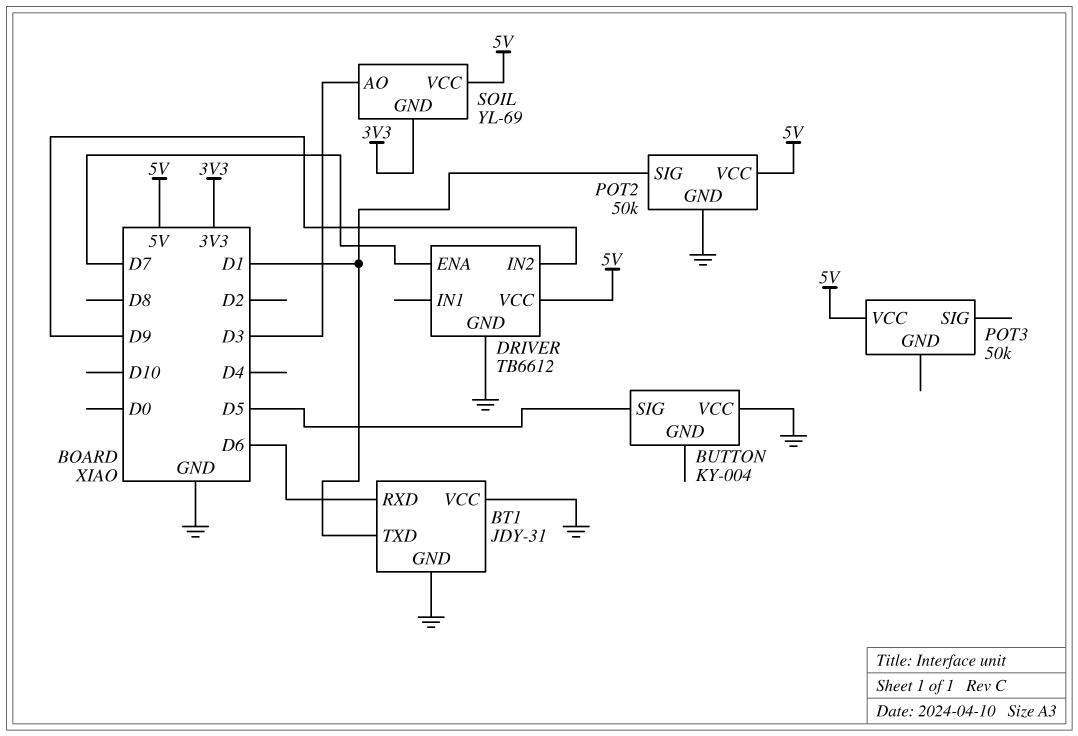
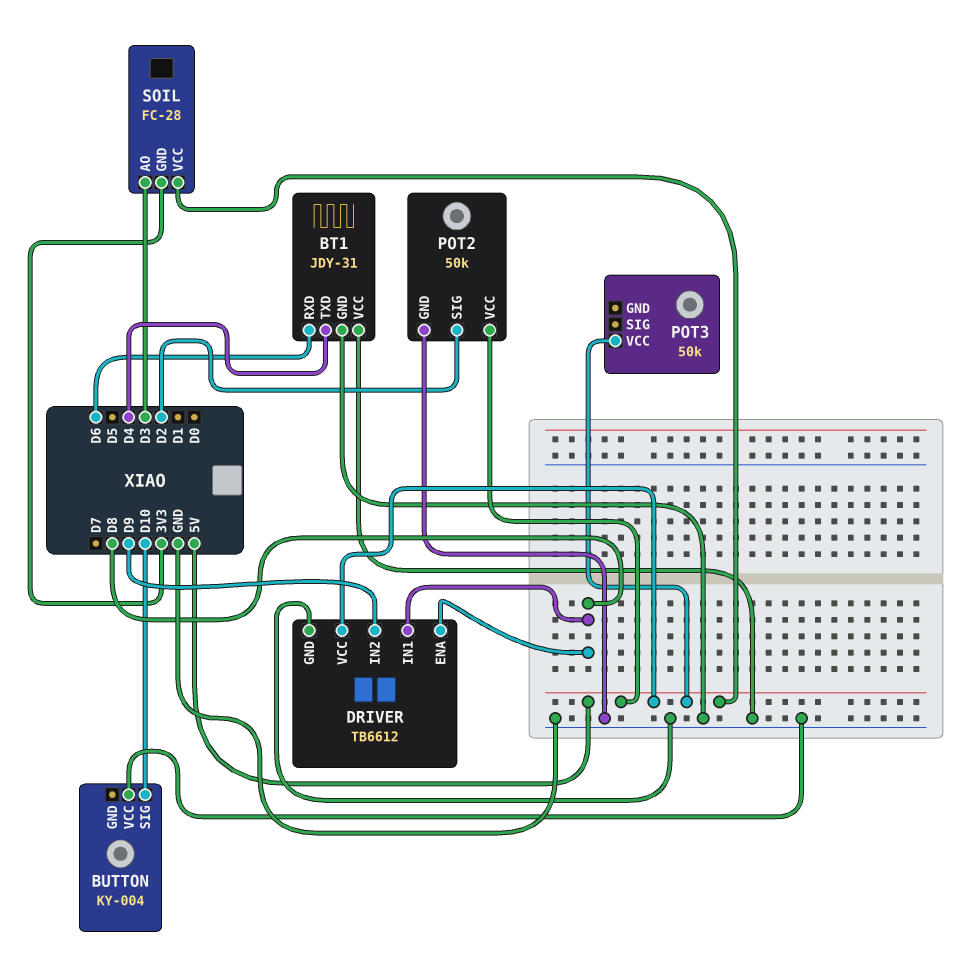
BT1 pin TXD: D1 -> D4
BUTTON pin SIG: D5 -> D10
DRIVER pin ENA: D7 -> D8
DRIVER pin IN1: none -> D8
POT2 pin SIG: D1 -> D2
SOIL: YL-69 -> FC-28

